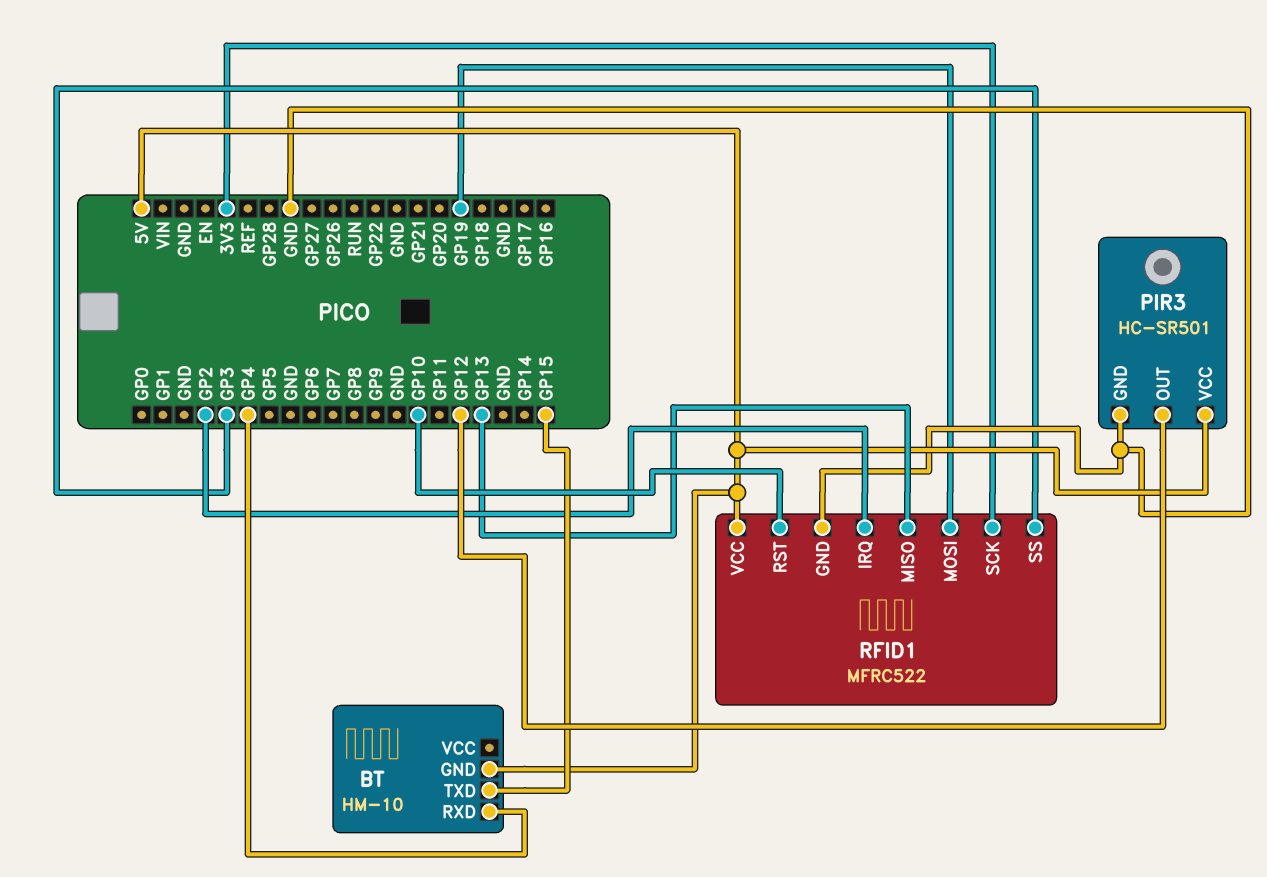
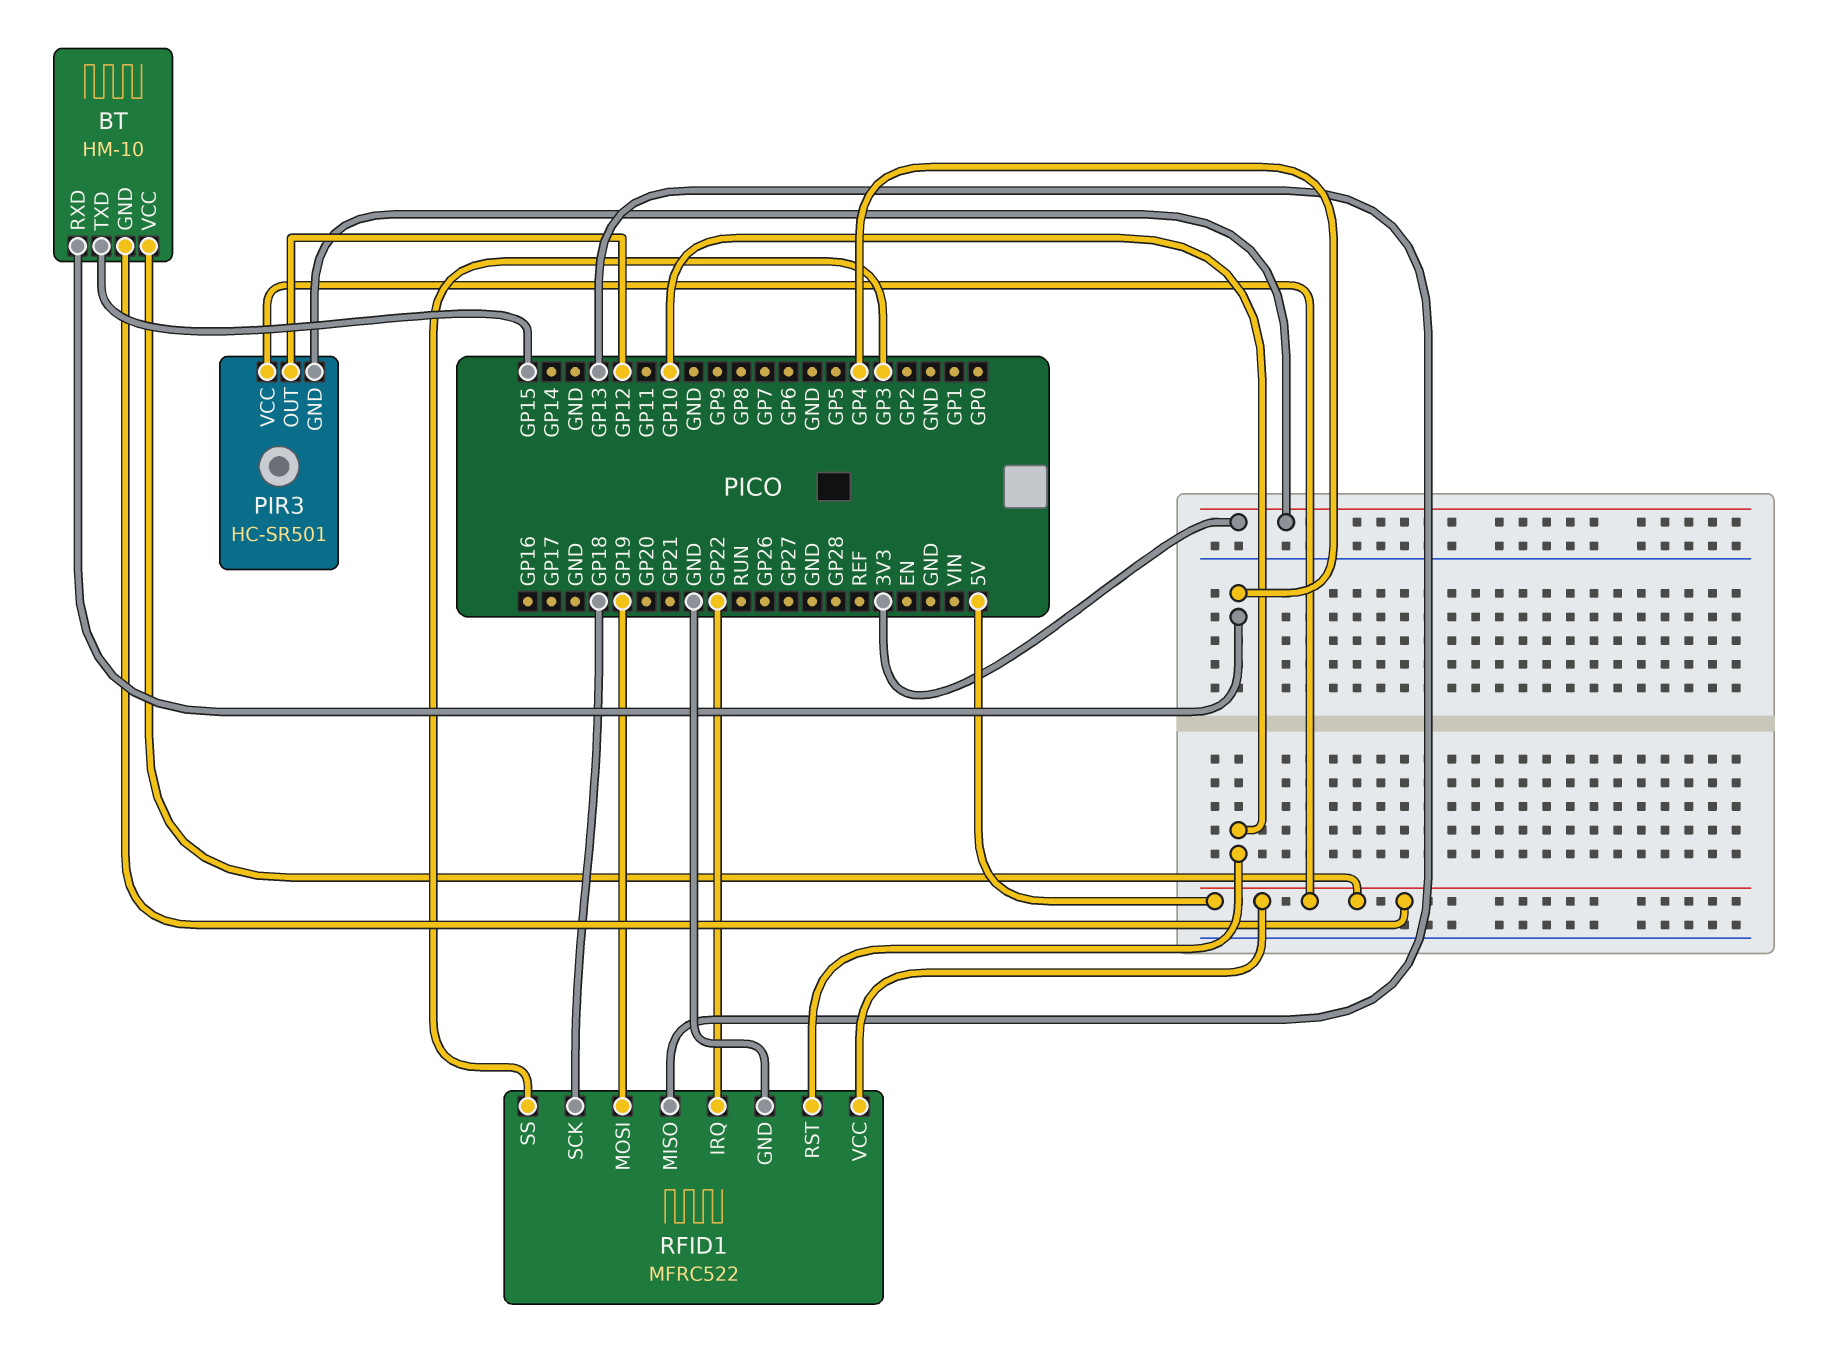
BT pin VCC: none -> 5V
PIR3 pin GND: GND -> 3V3
RFID1 pin IRQ: GP2 -> GP22
RFID1 pin SCK: 3V3 -> GP18

